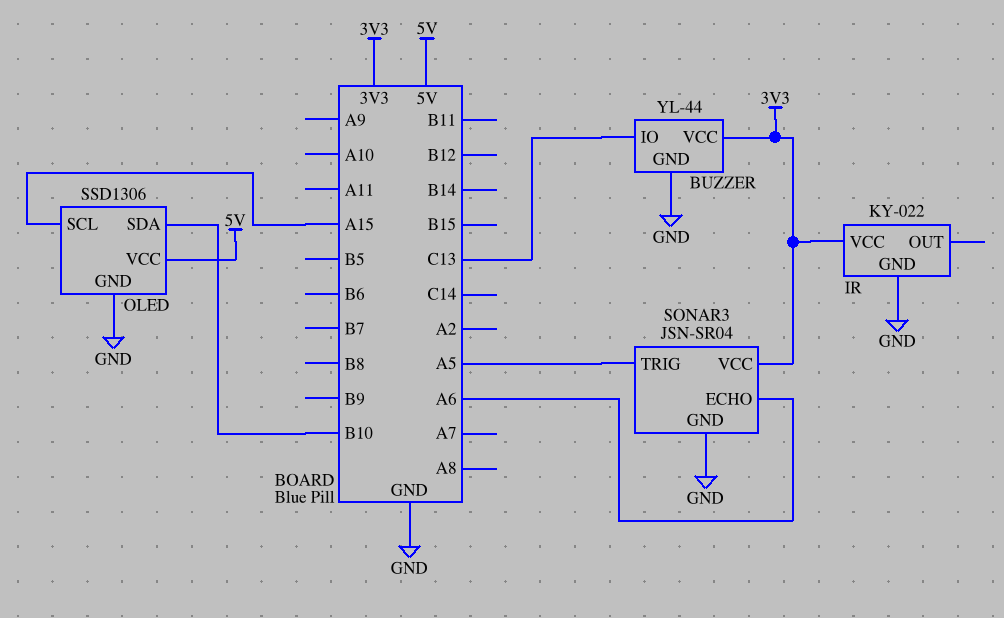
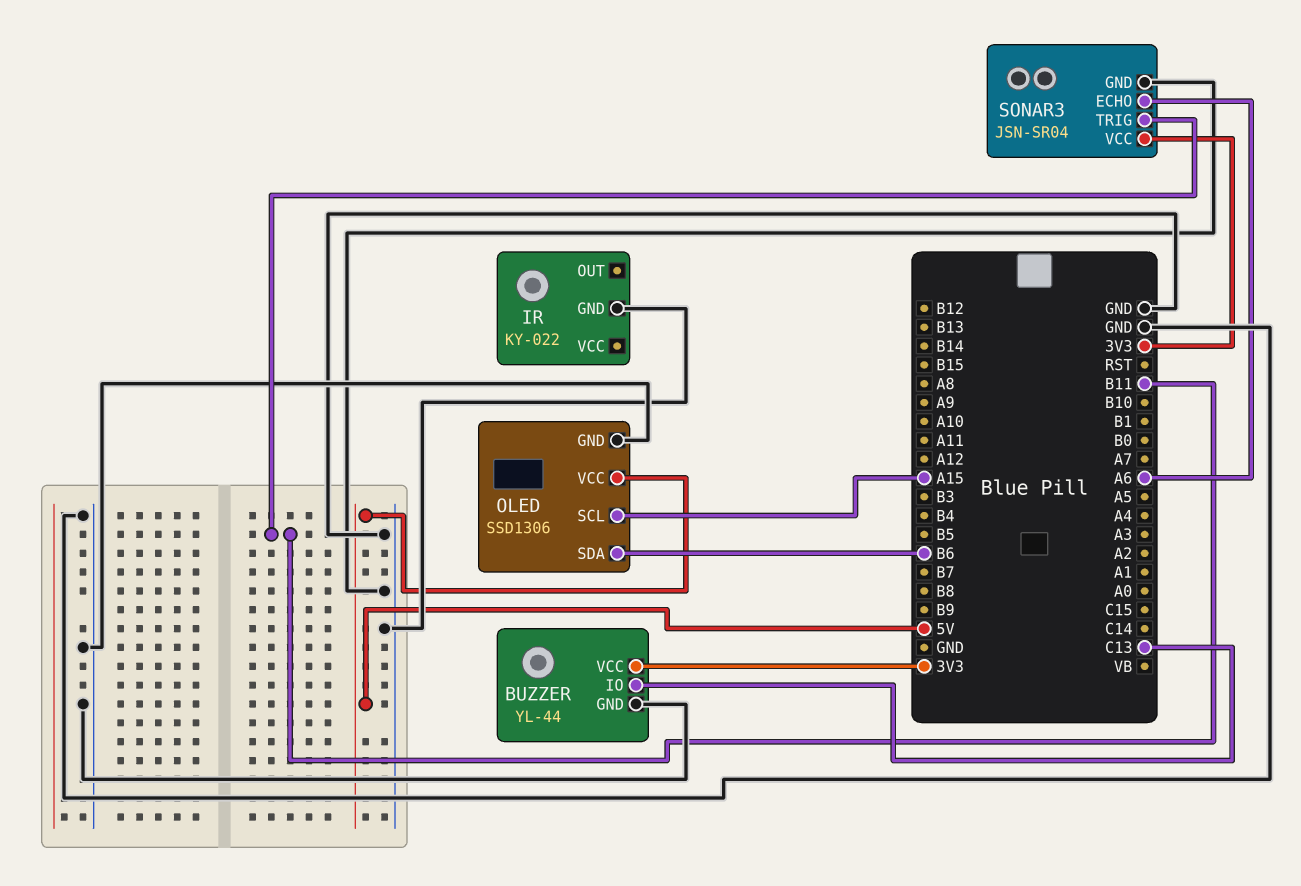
IR pin VCC: 3V3 -> none
OLED pin SDA: B10 -> B6
SONAR3 pin TRIG: A5 -> B11

